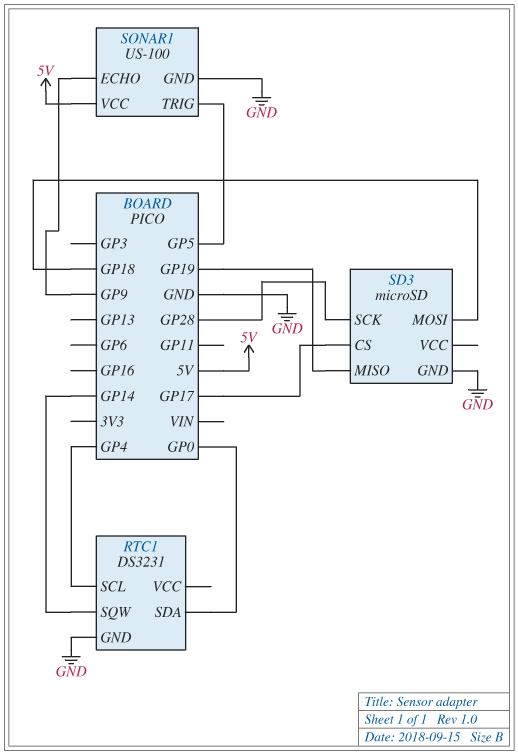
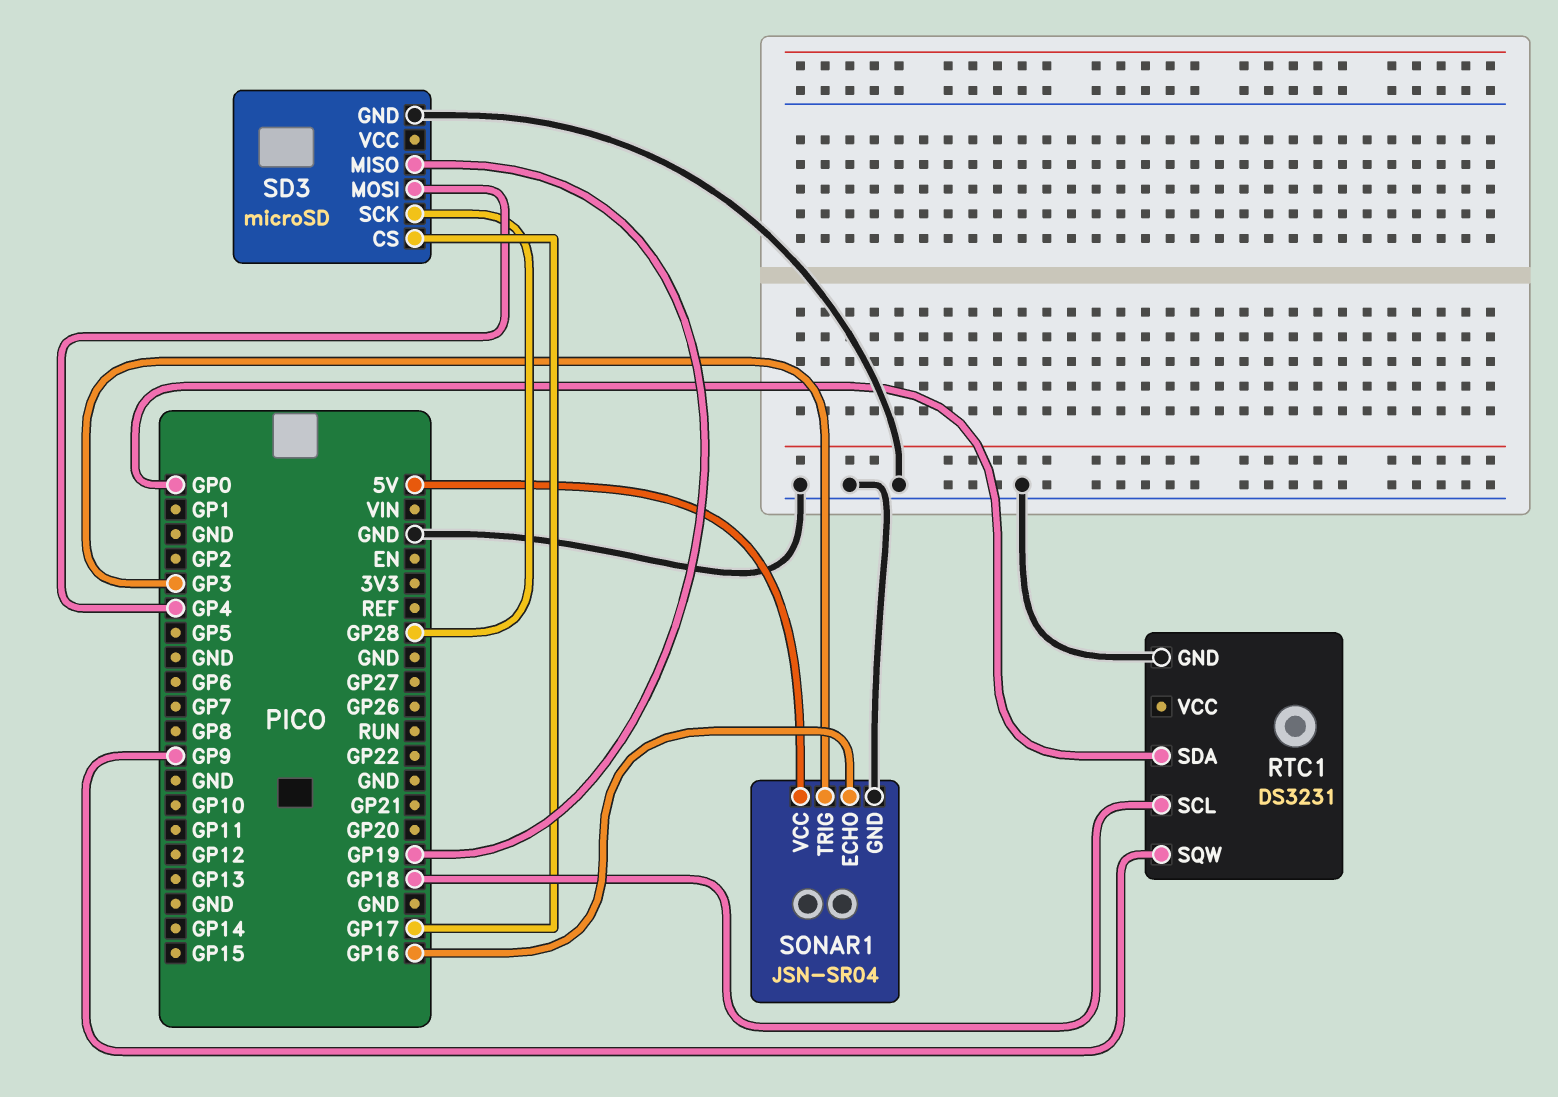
RTC1 pin SCL: GP4 -> GP18
RTC1 pin SQW: GP14 -> GP9
SD3 pin MOSI: GP18 -> GP4
SONAR1: US-100 -> JSN-SR04
SONAR1 pin ECHO: GP9 -> GP16
SONAR1 pin TRIG: GP5 -> GP3

